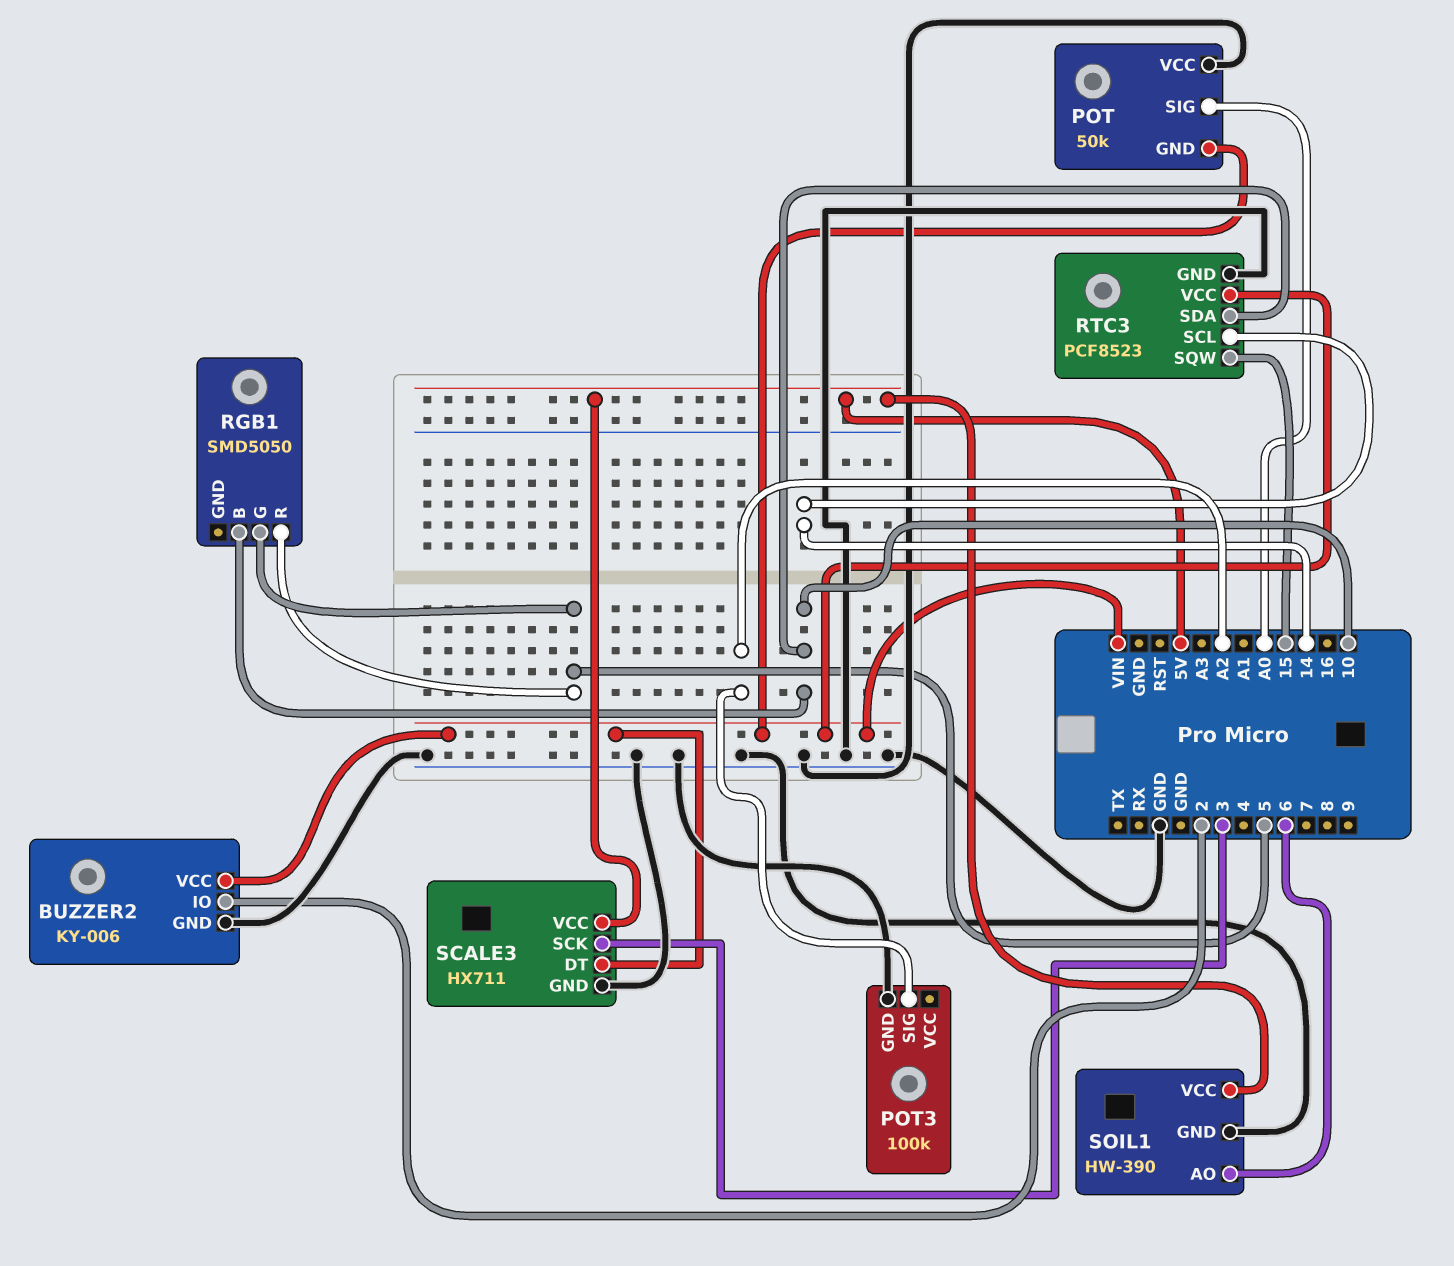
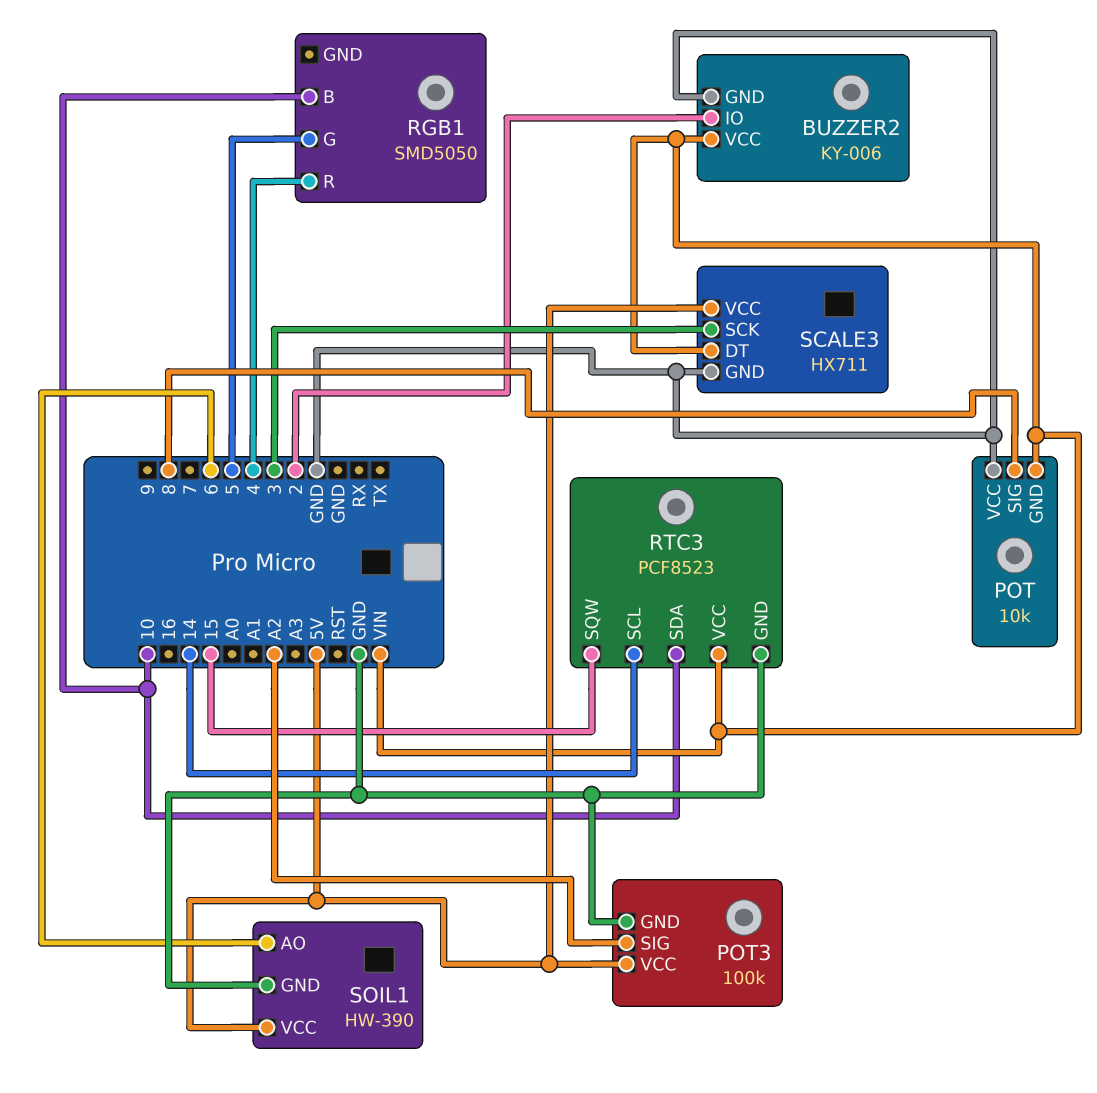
POT: 50k -> 10k
POT pin SIG: A0 -> 8
POT3 pin VCC: none -> 5V
RGB1 pin R: 5 -> 4

